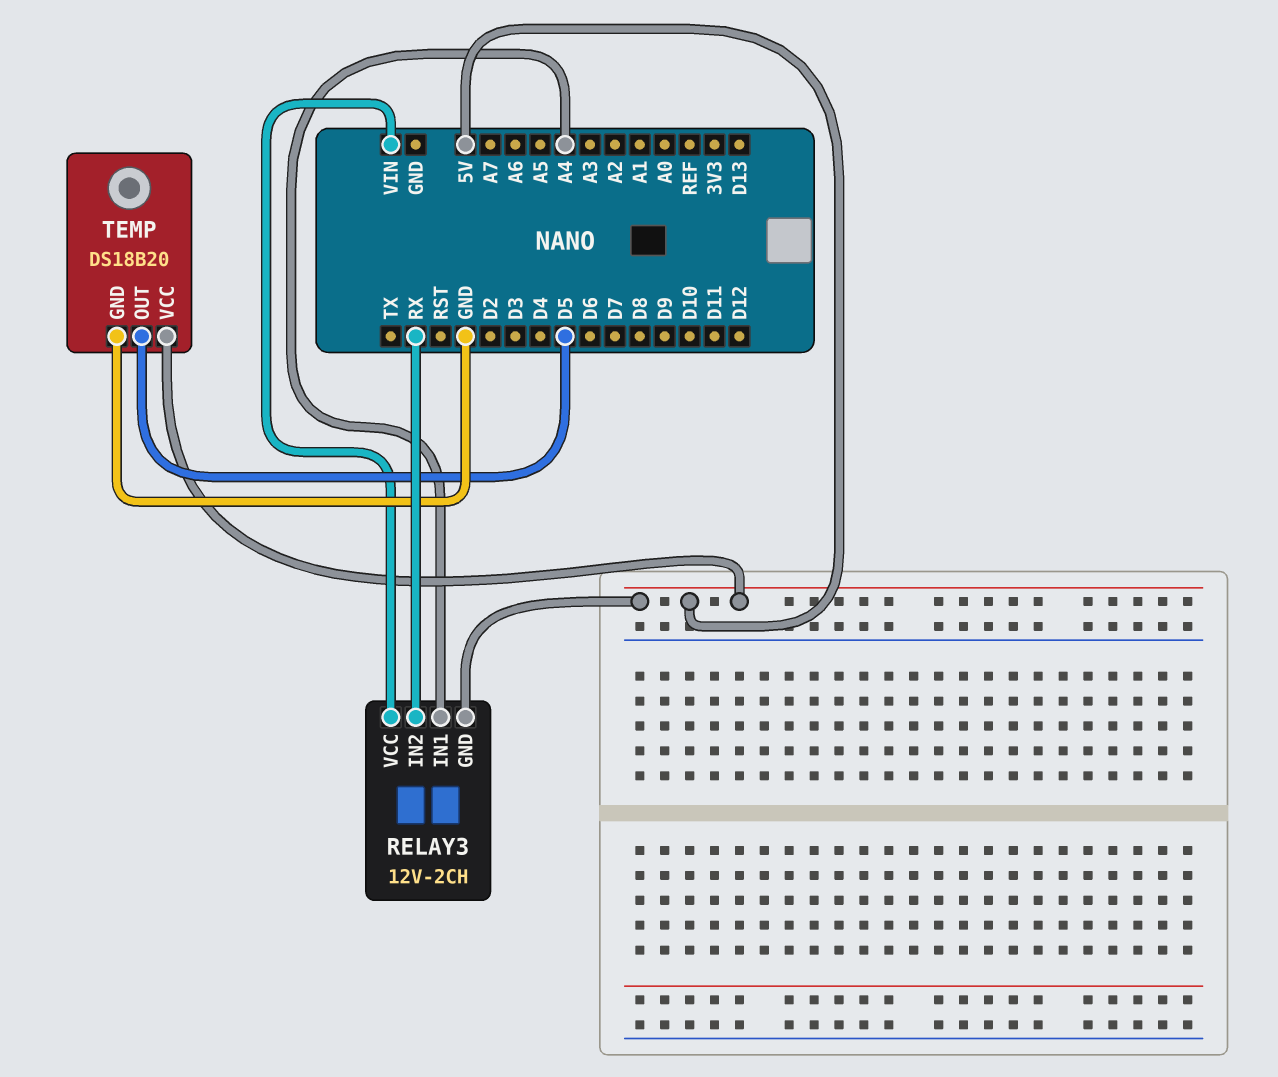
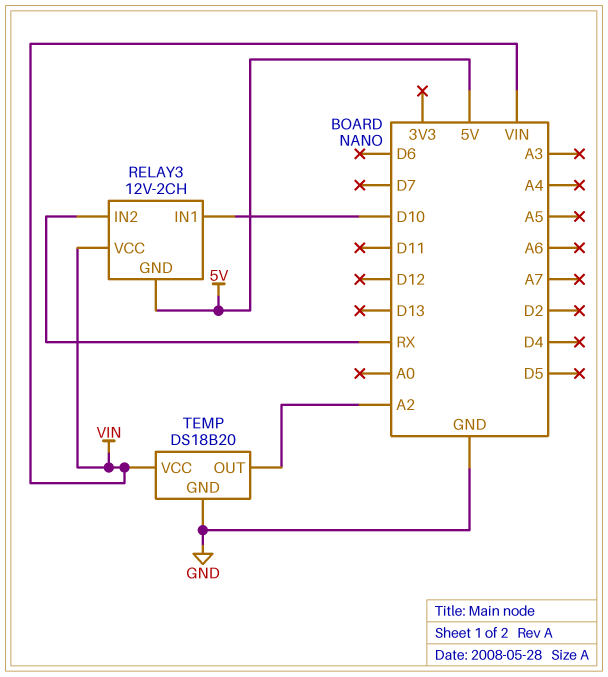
RELAY3 pin IN1: A4 -> D10
TEMP pin OUT: D5 -> A2
TEMP pin VCC: 5V -> VIN

